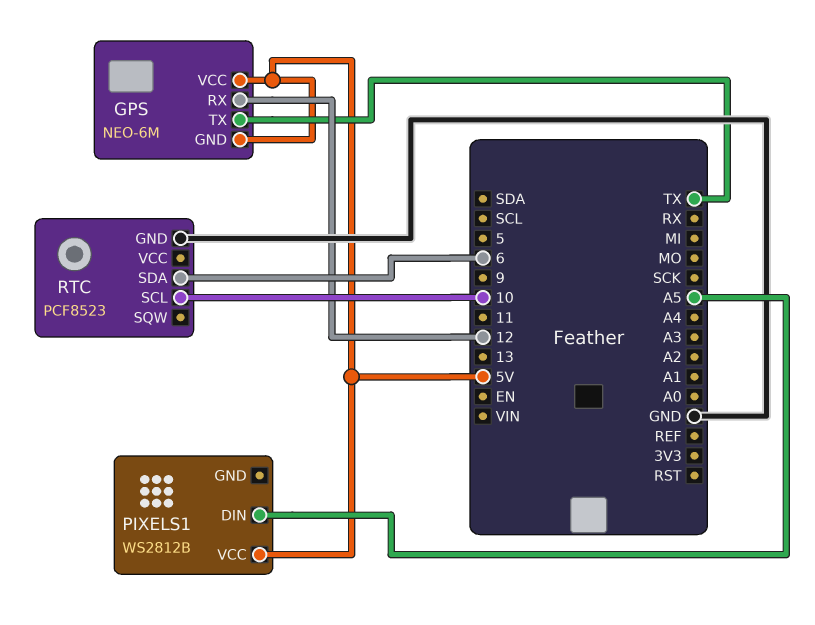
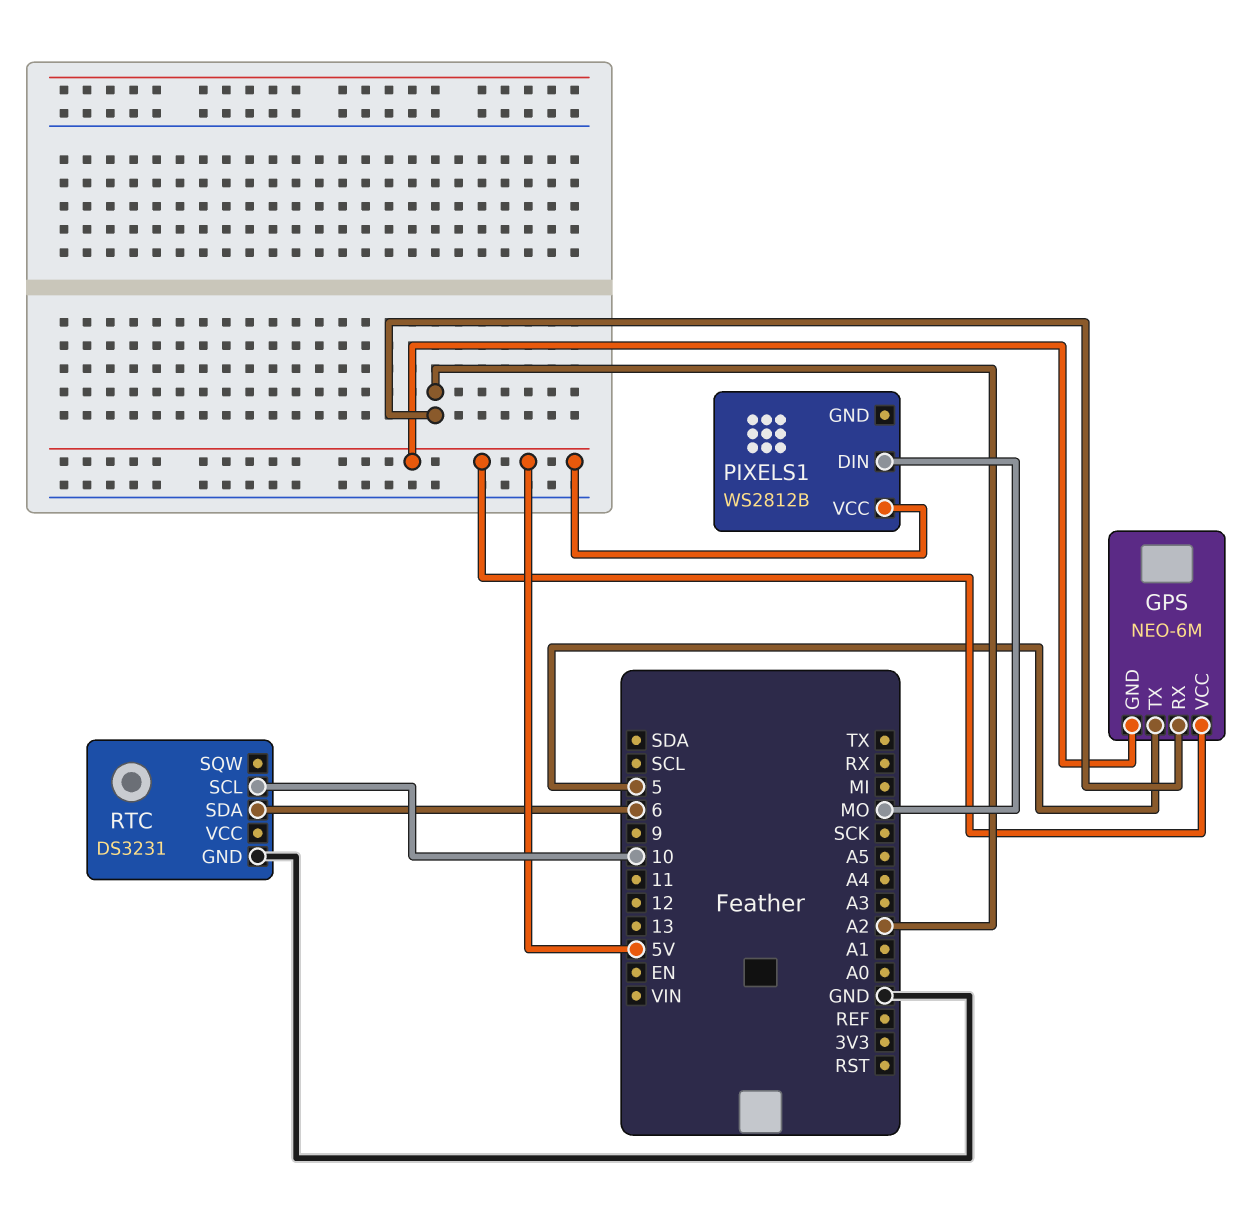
GPS pin RX: 12 -> A2
GPS pin TX: TX -> 5
PIXELS1 pin DIN: A5 -> MO
RTC: PCF8523 -> DS3231

